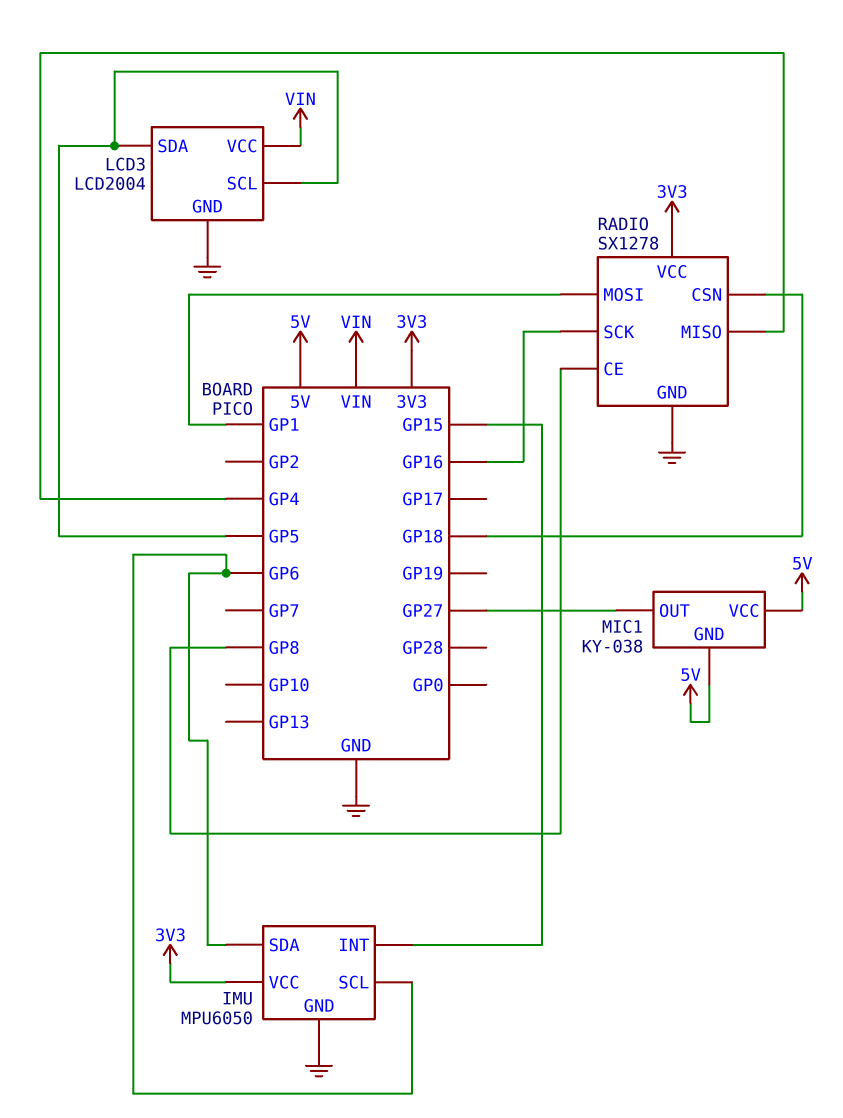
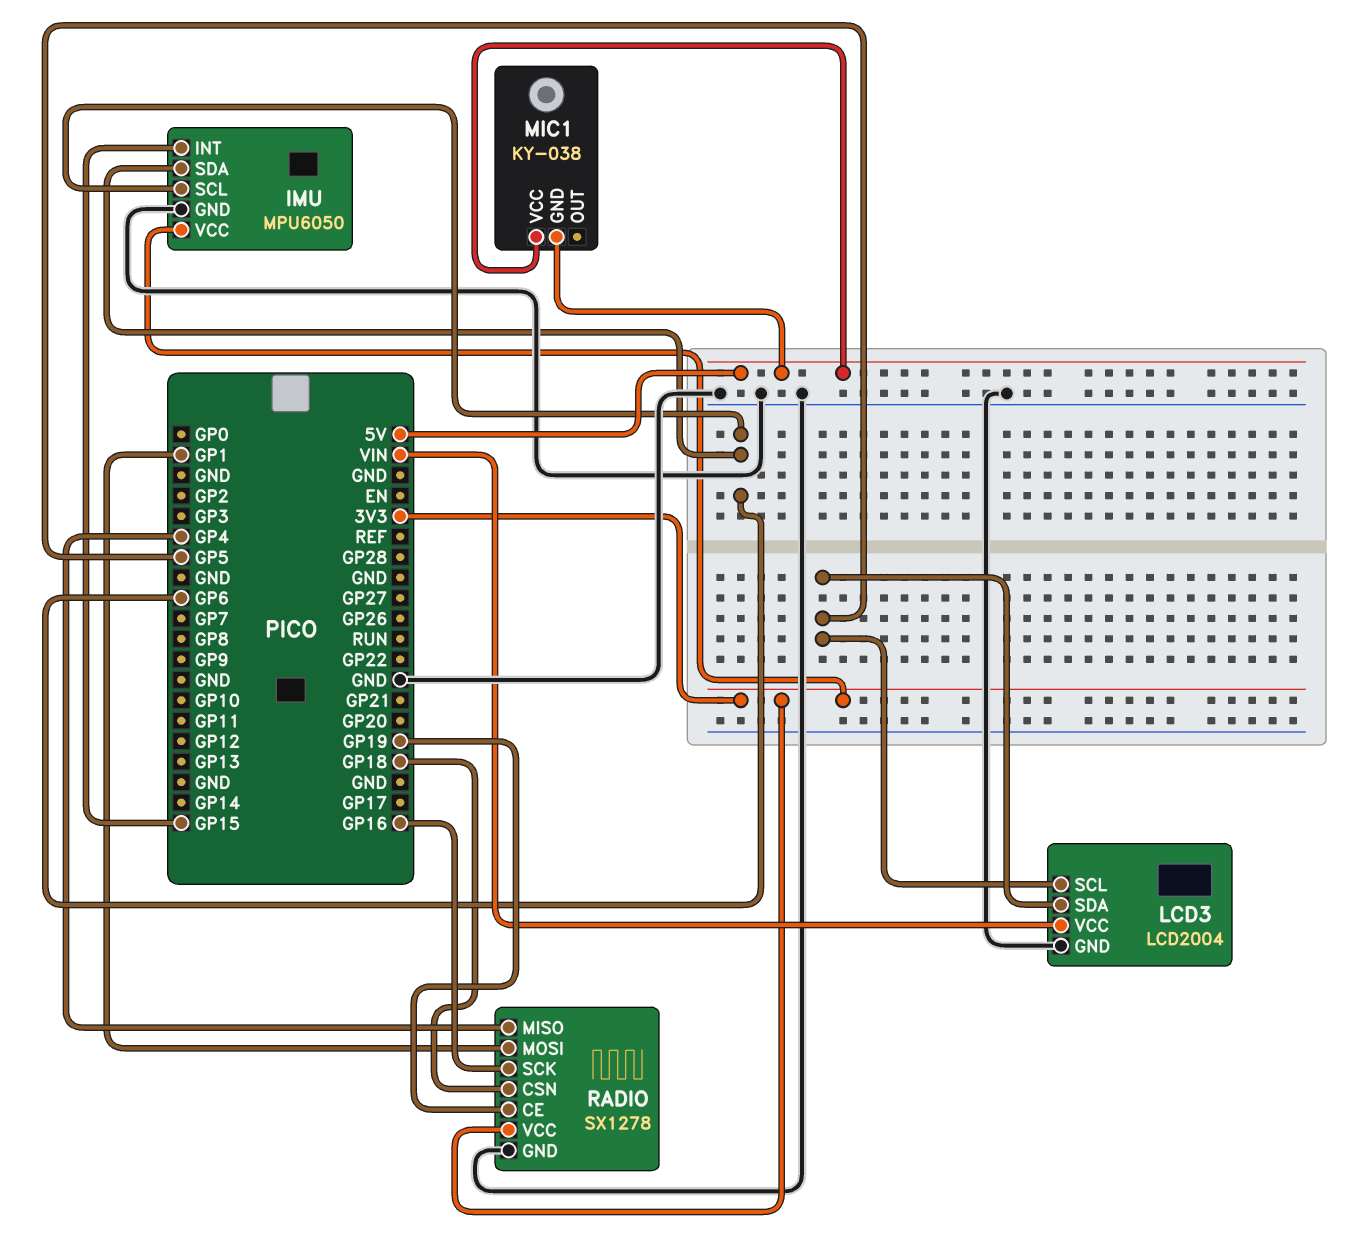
MIC1 pin OUT: GP27 -> none
RADIO pin CE: GP8 -> GP19

